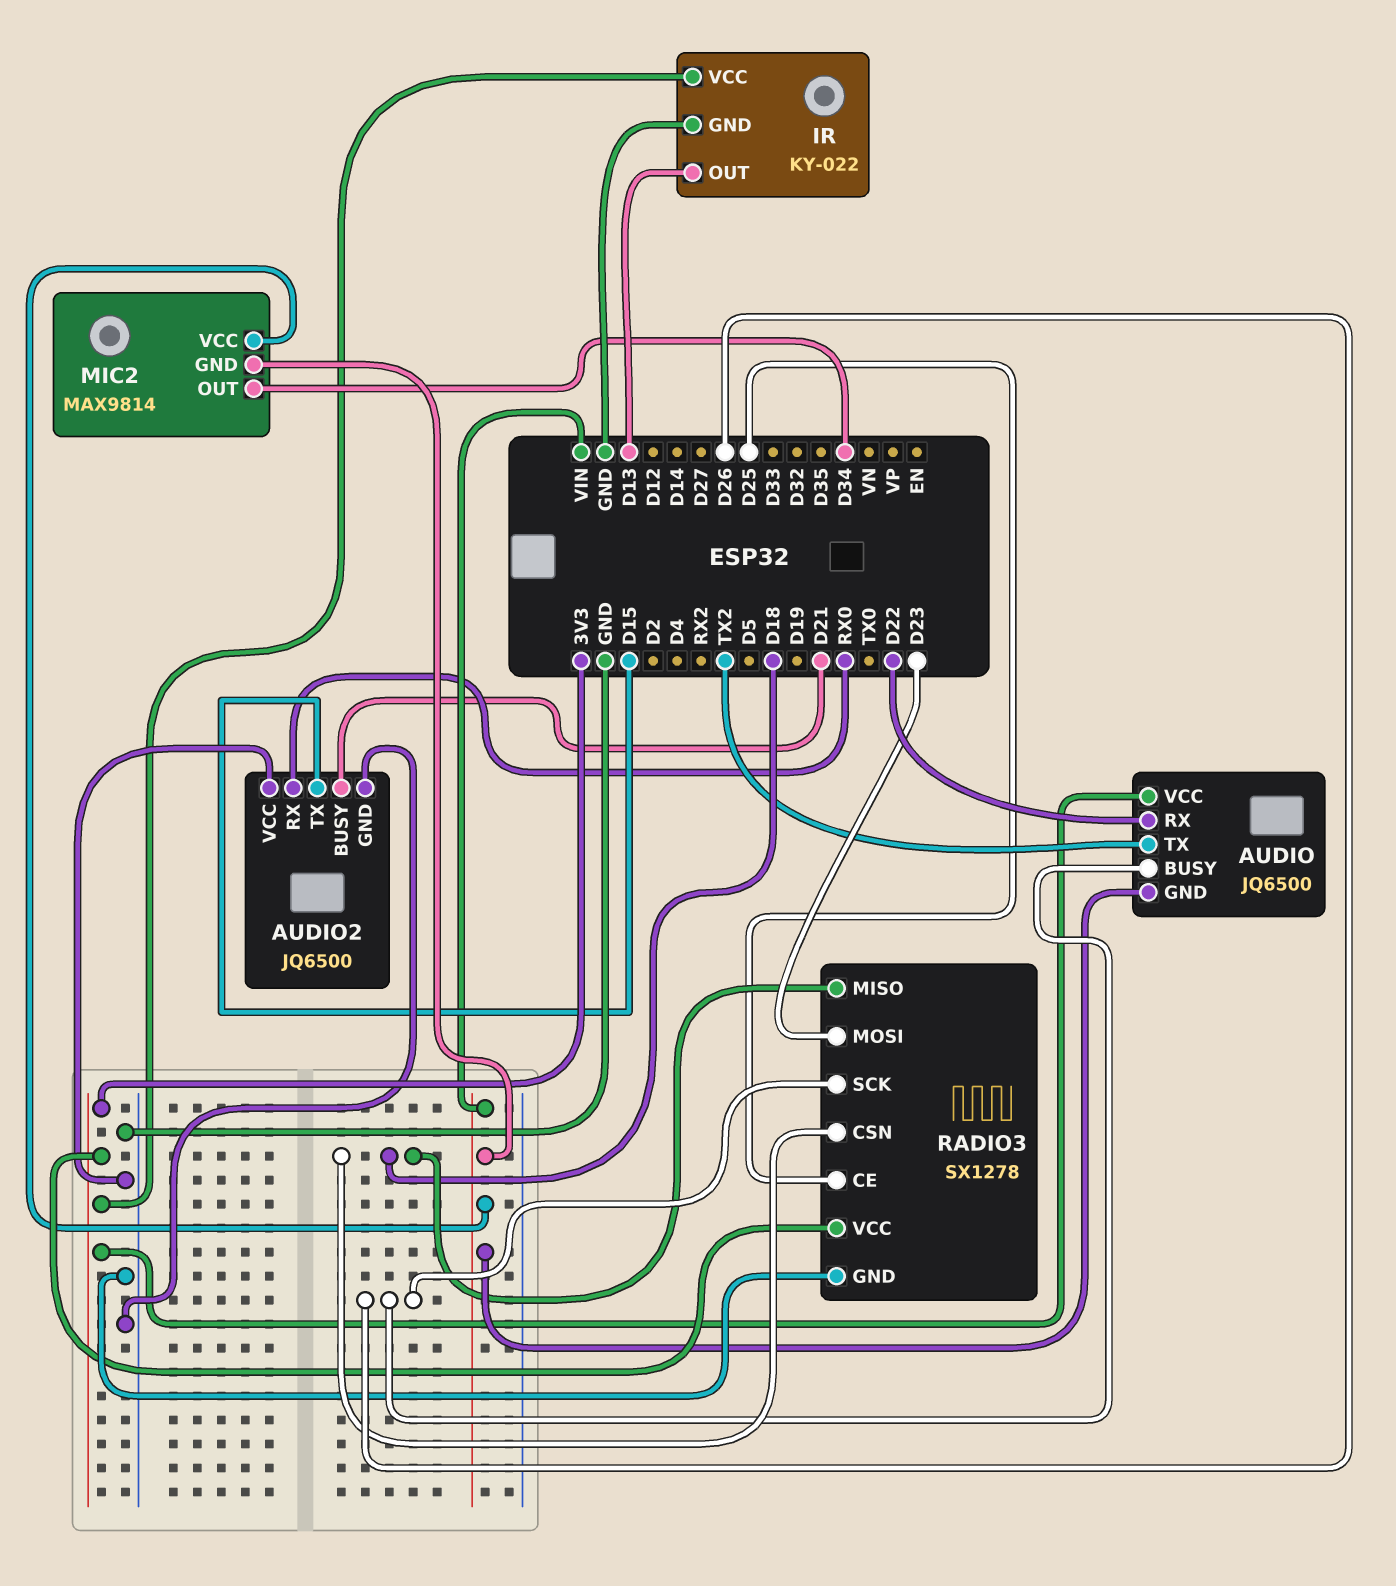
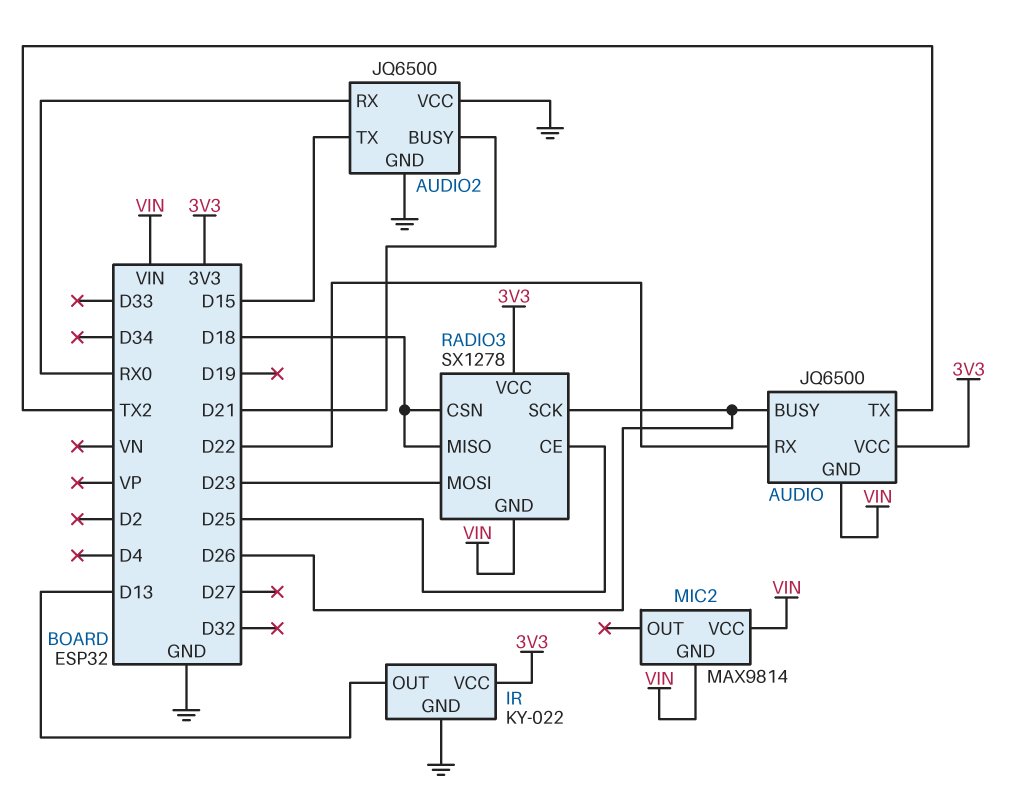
MIC2 pin OUT: D34 -> none
RADIO3 pin GND: GND -> VIN

